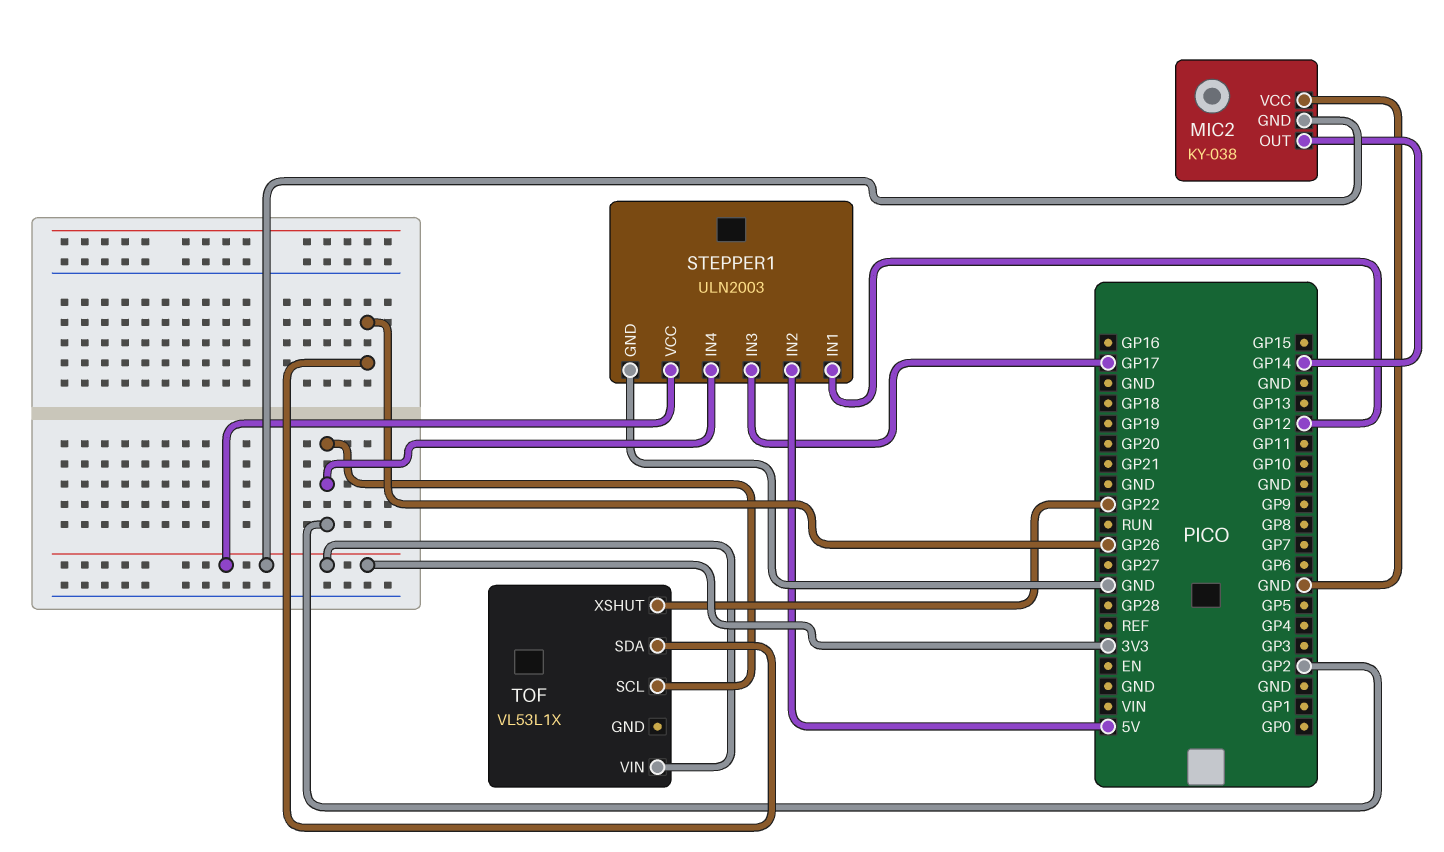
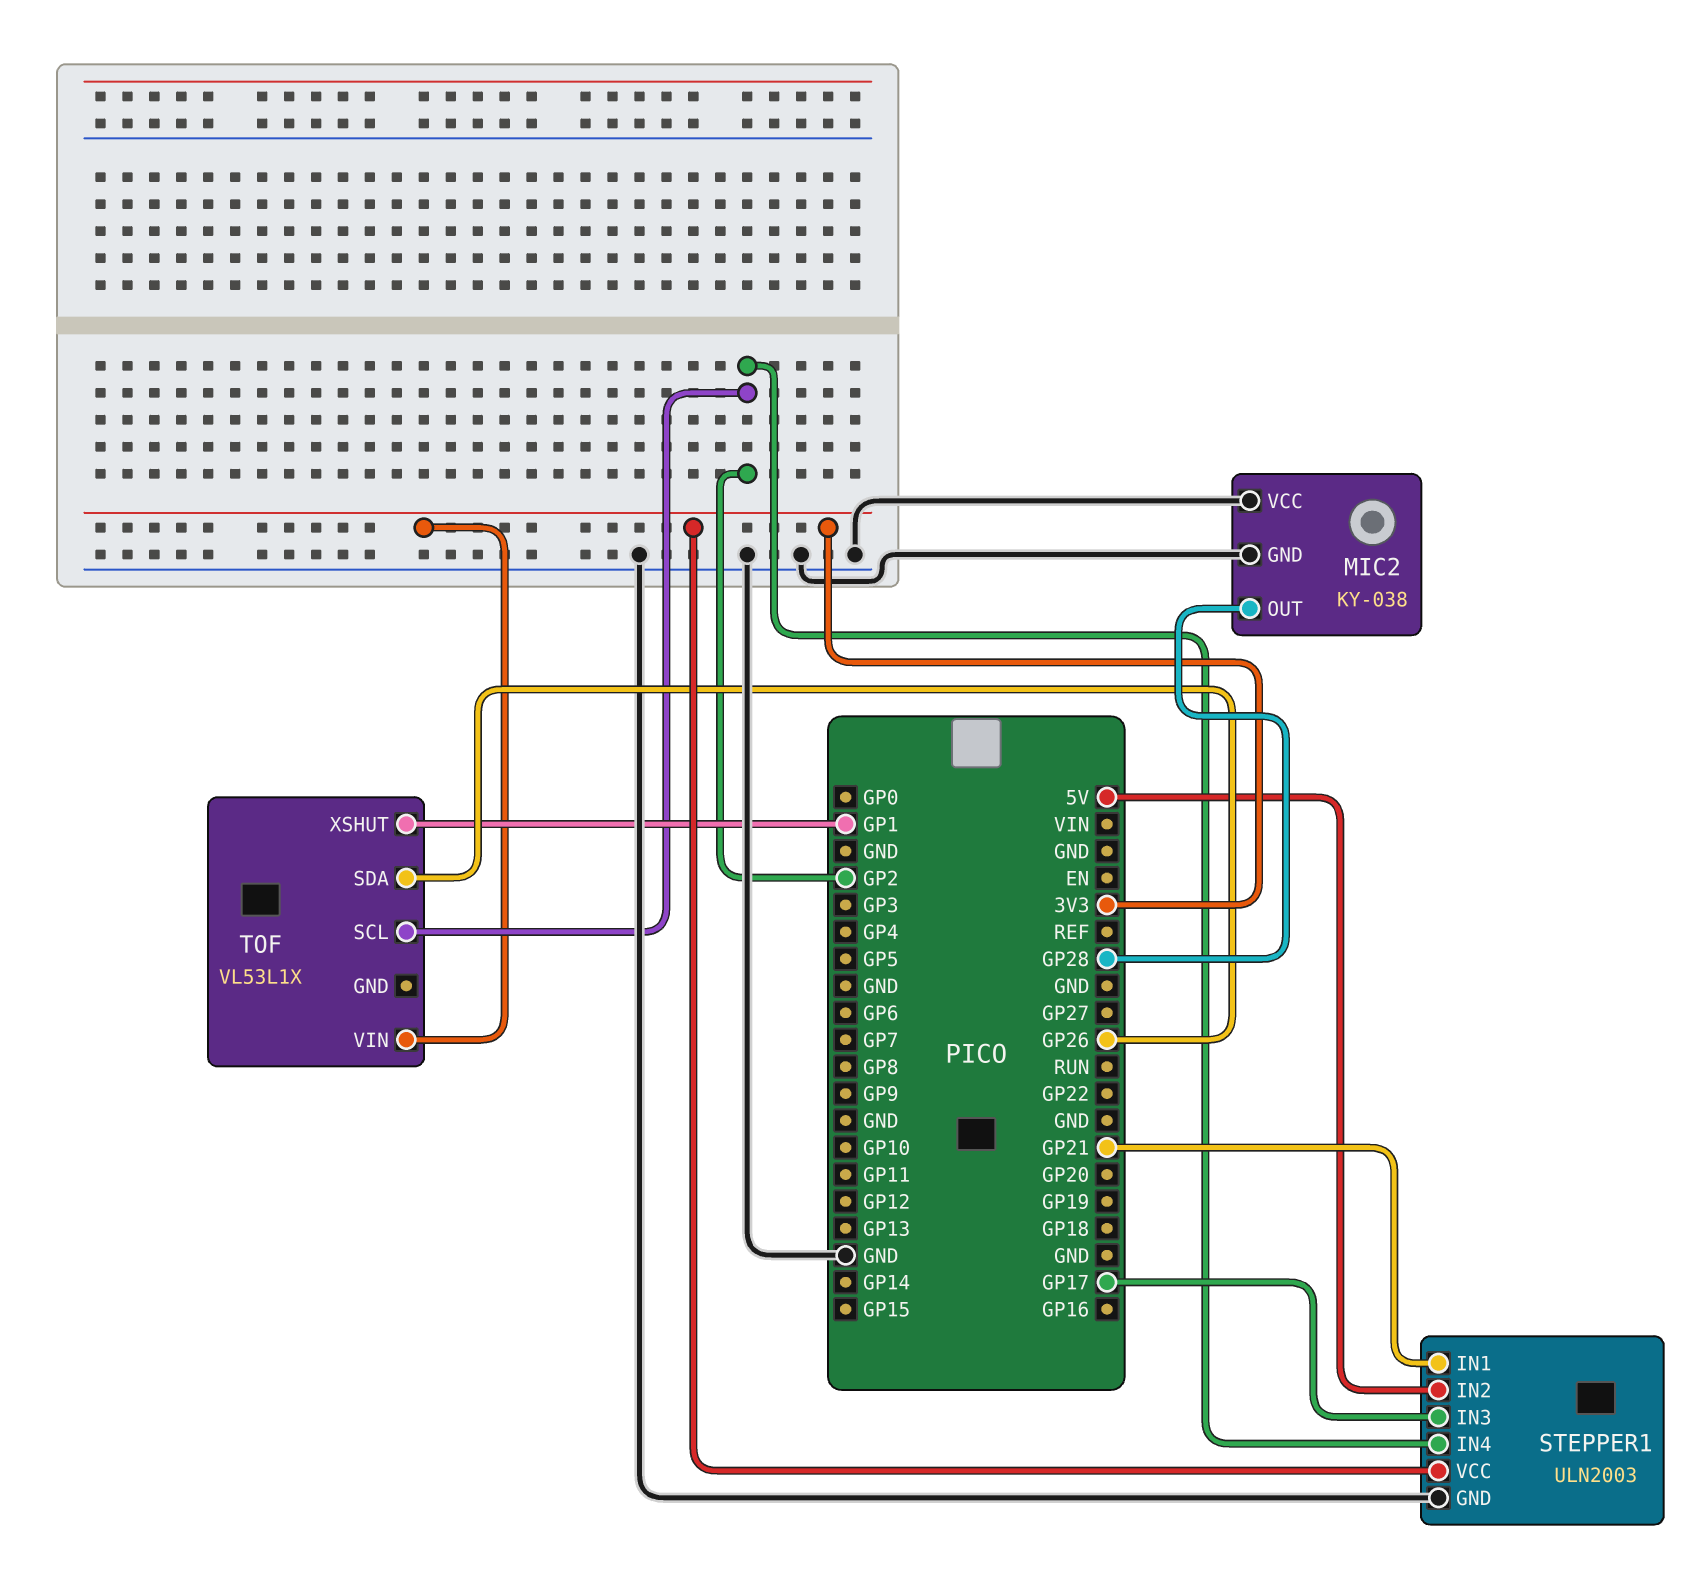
MIC2 pin GND: 3V3 -> GND
MIC2 pin OUT: GP14 -> GP28
STEPPER1 pin IN1: GP12 -> GP21
TOF pin XSHUT: GP22 -> GP1

